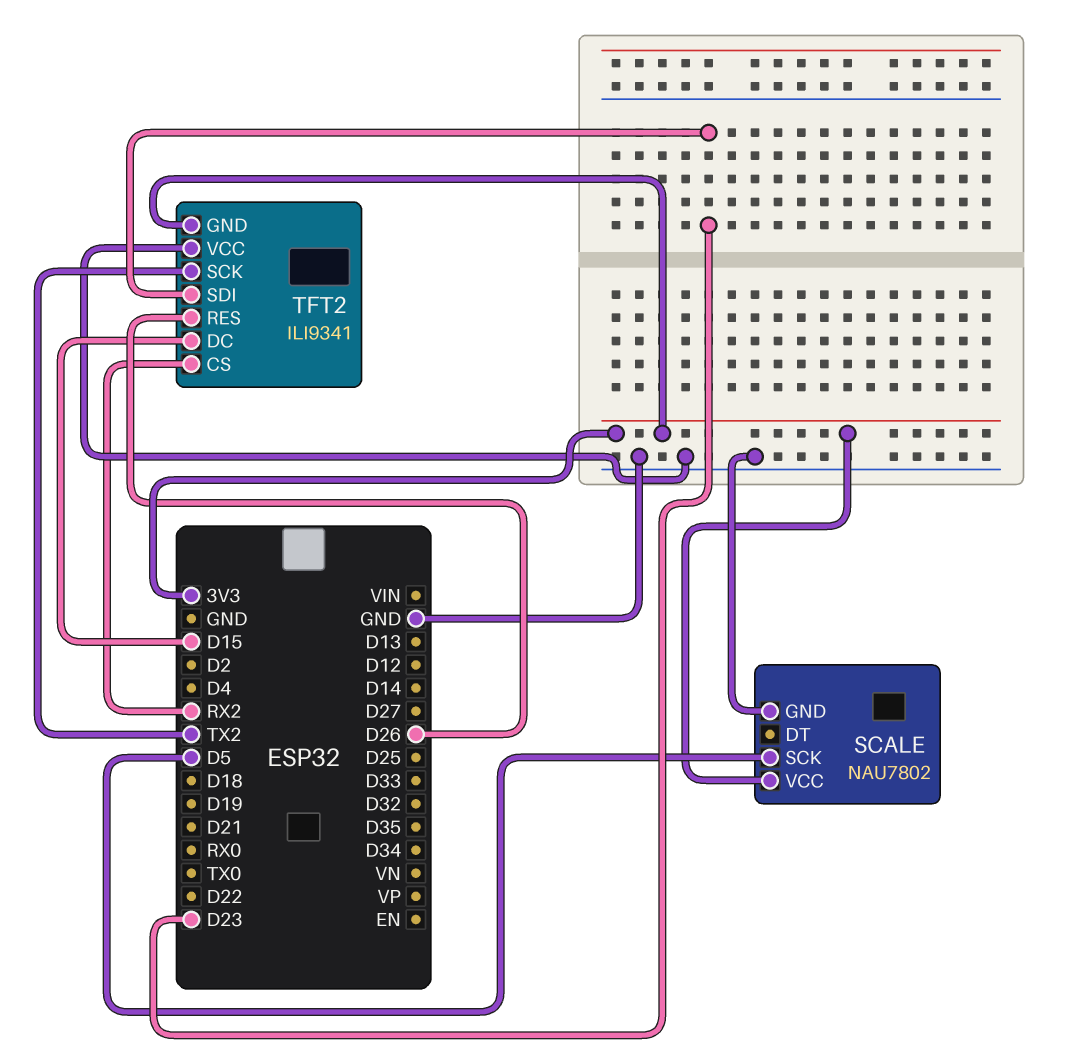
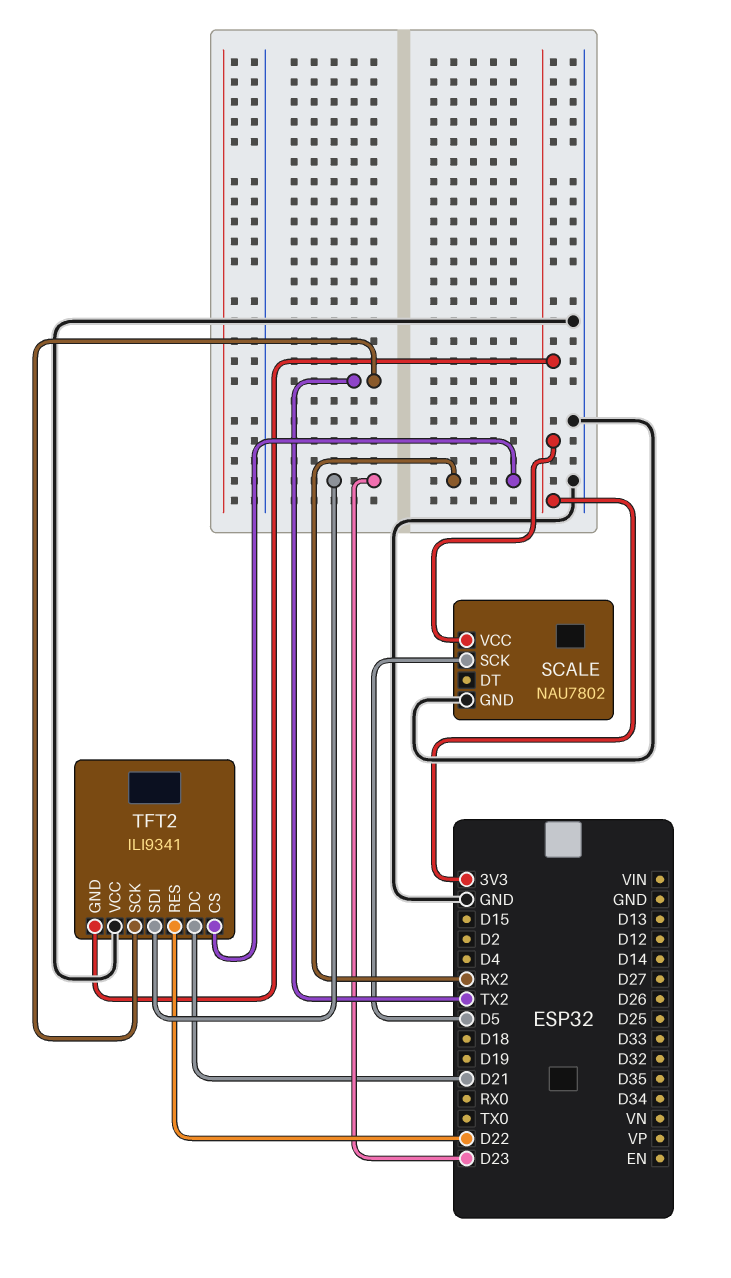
TFT2 pin DC: D15 -> D21
TFT2 pin RES: D26 -> D22

